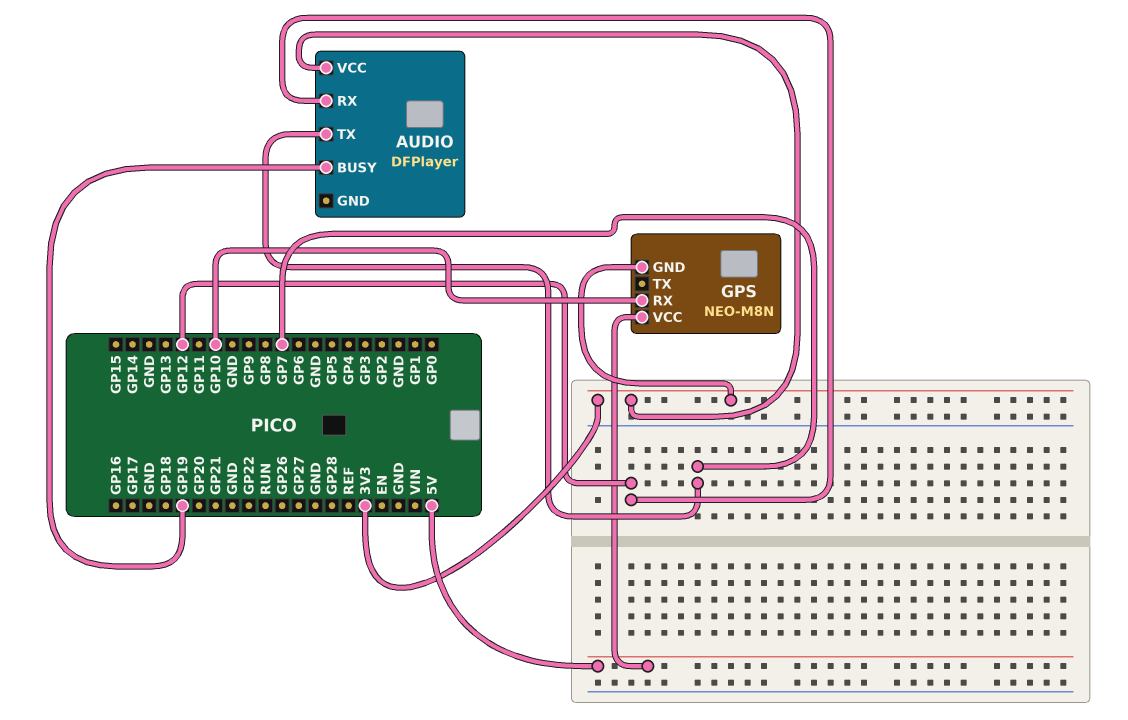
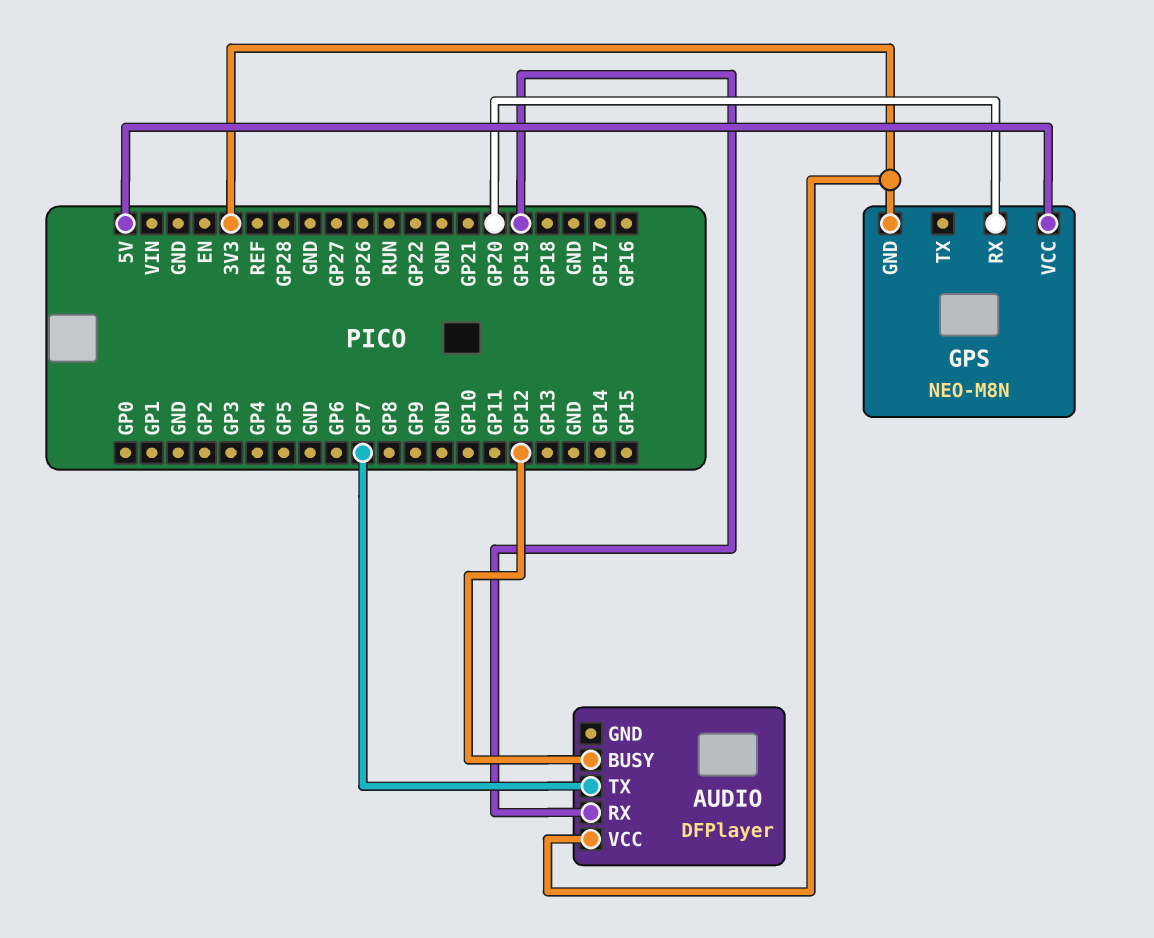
AUDIO pin BUSY: GP19 -> GP12
AUDIO pin RX: GP12 -> GP19
GPS pin RX: GP10 -> GP20

